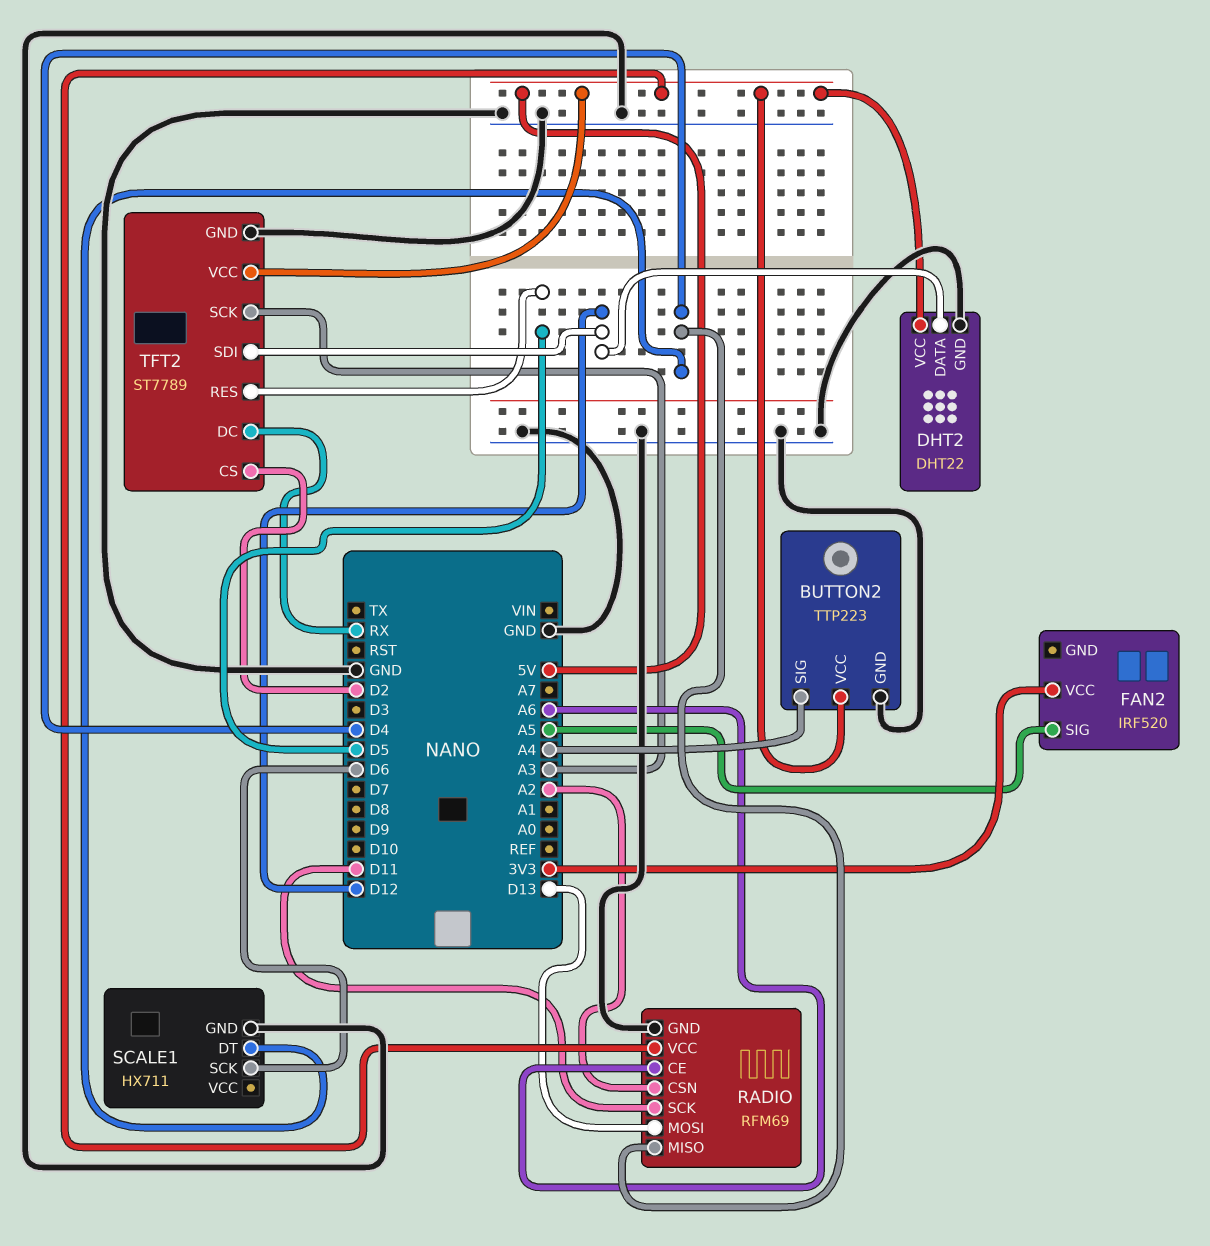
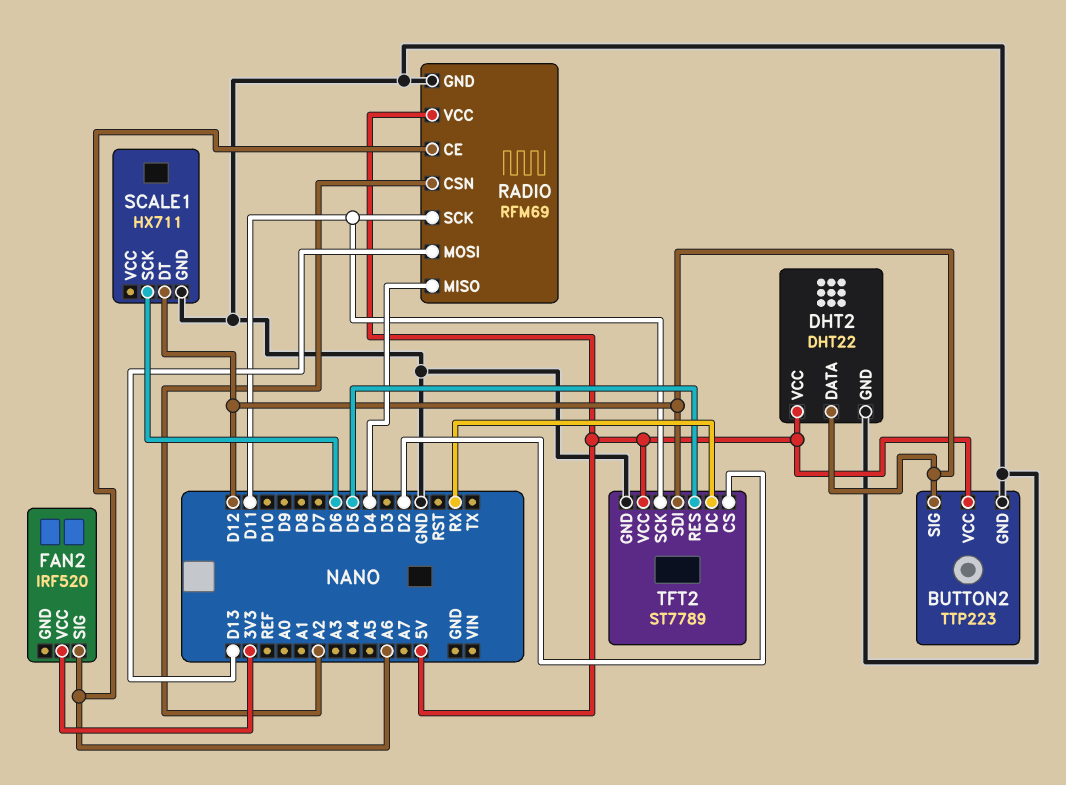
BUTTON2 pin SIG: A4 -> D12
FAN2 pin SIG: A5 -> A6
SCALE1 pin DT: D4 -> D12
TFT2 pin SCK: A3 -> D11

